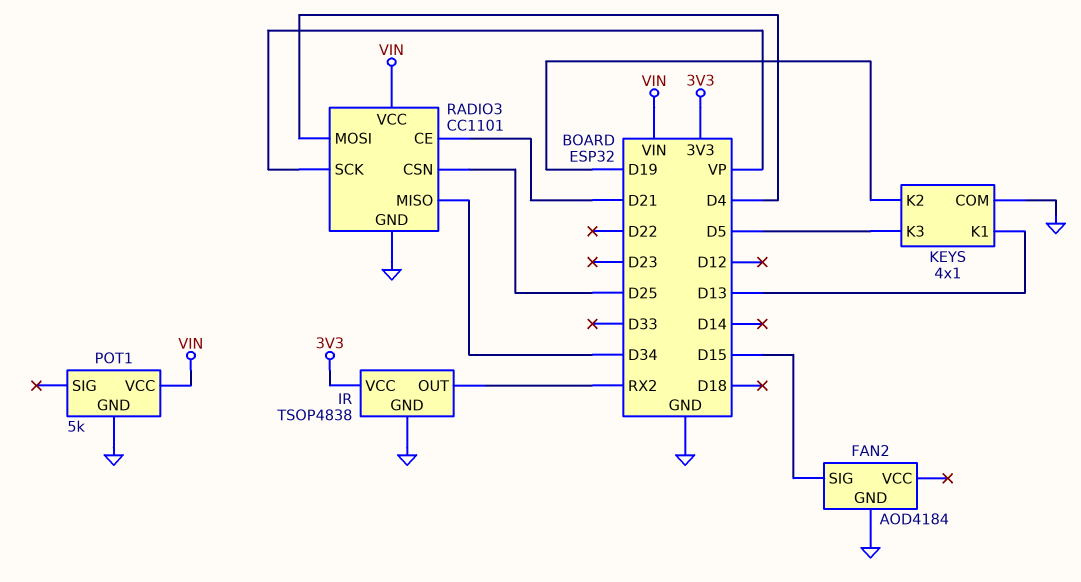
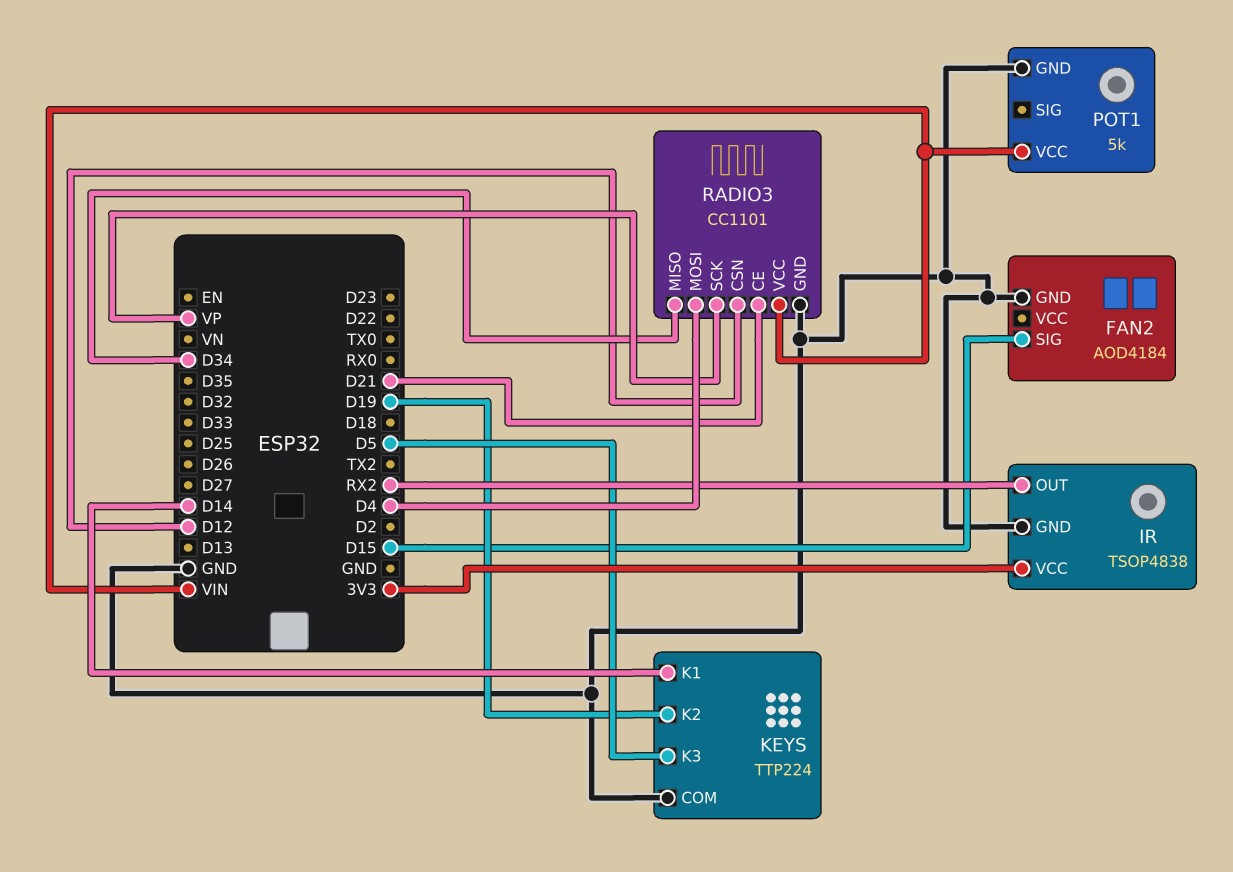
KEYS: 4x1 -> TTP224
KEYS pin K1: D13 -> D14
RADIO3 pin CSN: D25 -> D12

